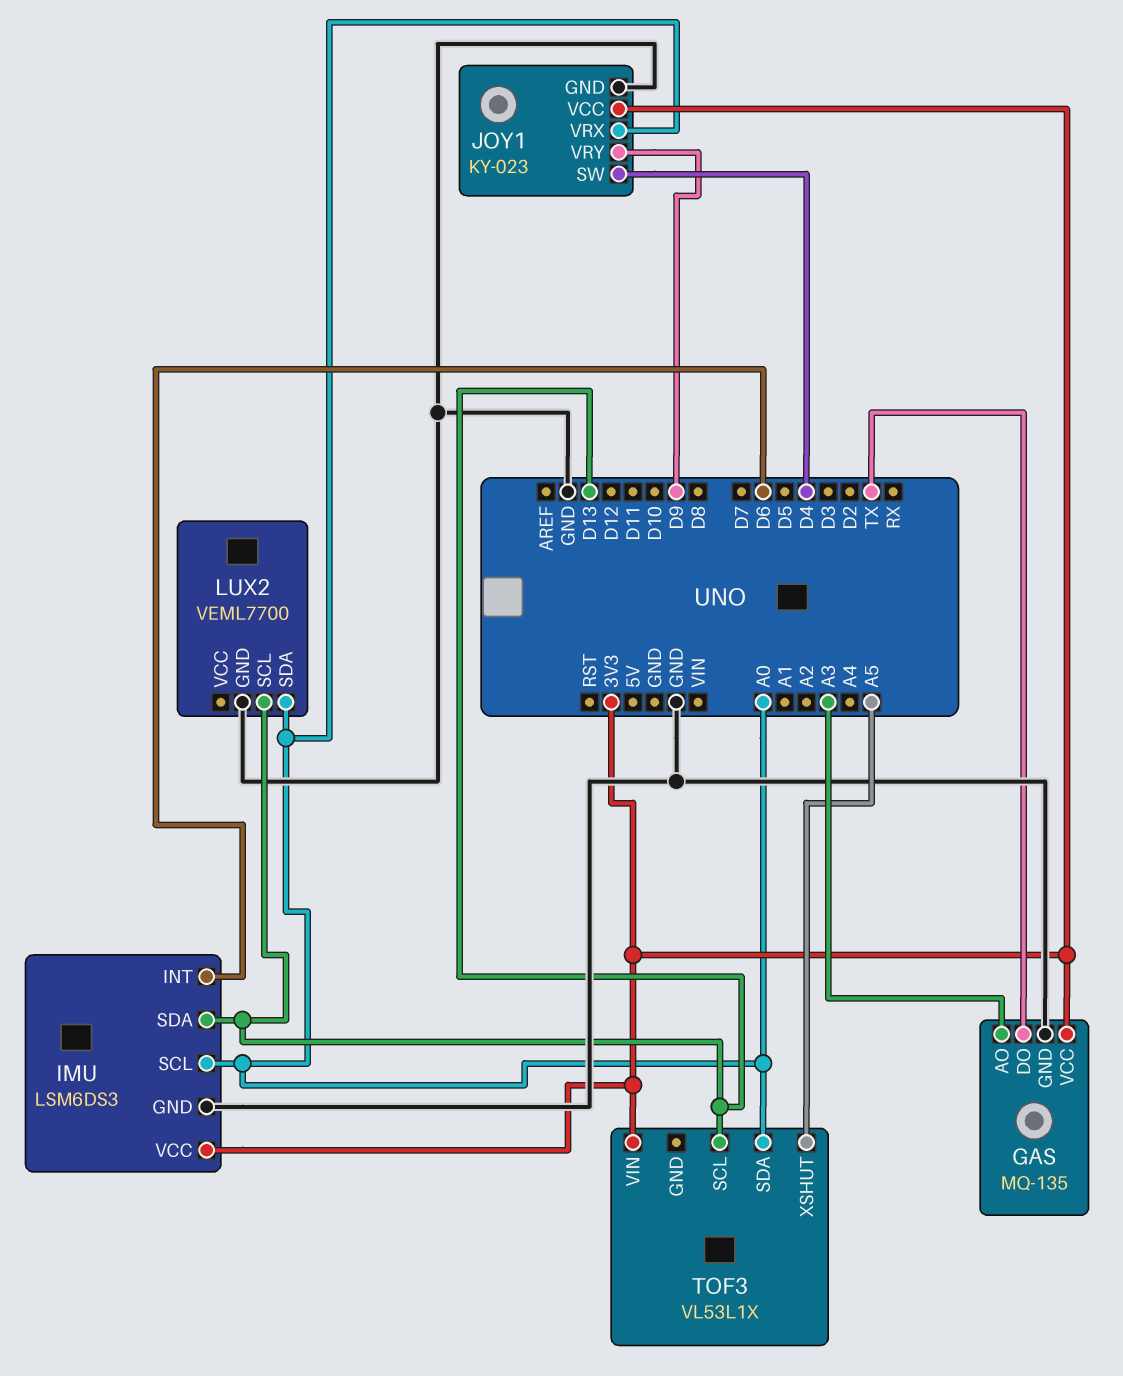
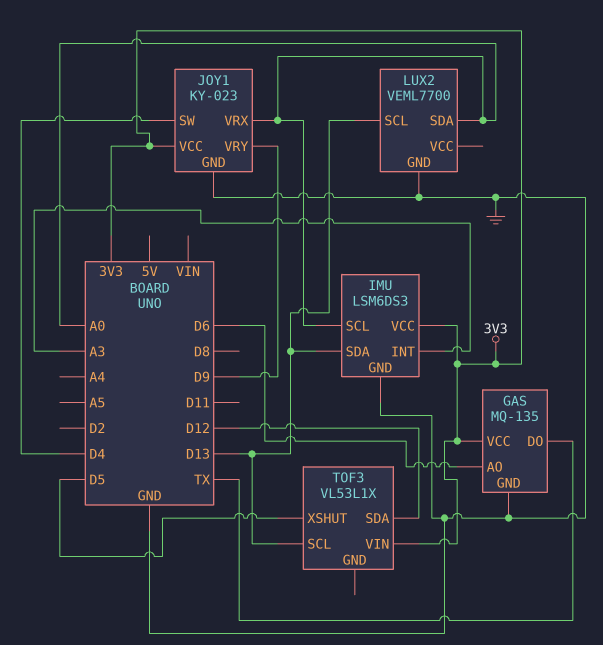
GAS pin AO: A3 -> D6
IMU pin INT: D6 -> A3
TOF3 pin SDA: A0 -> D12
TOF3 pin XSHUT: A5 -> D5

